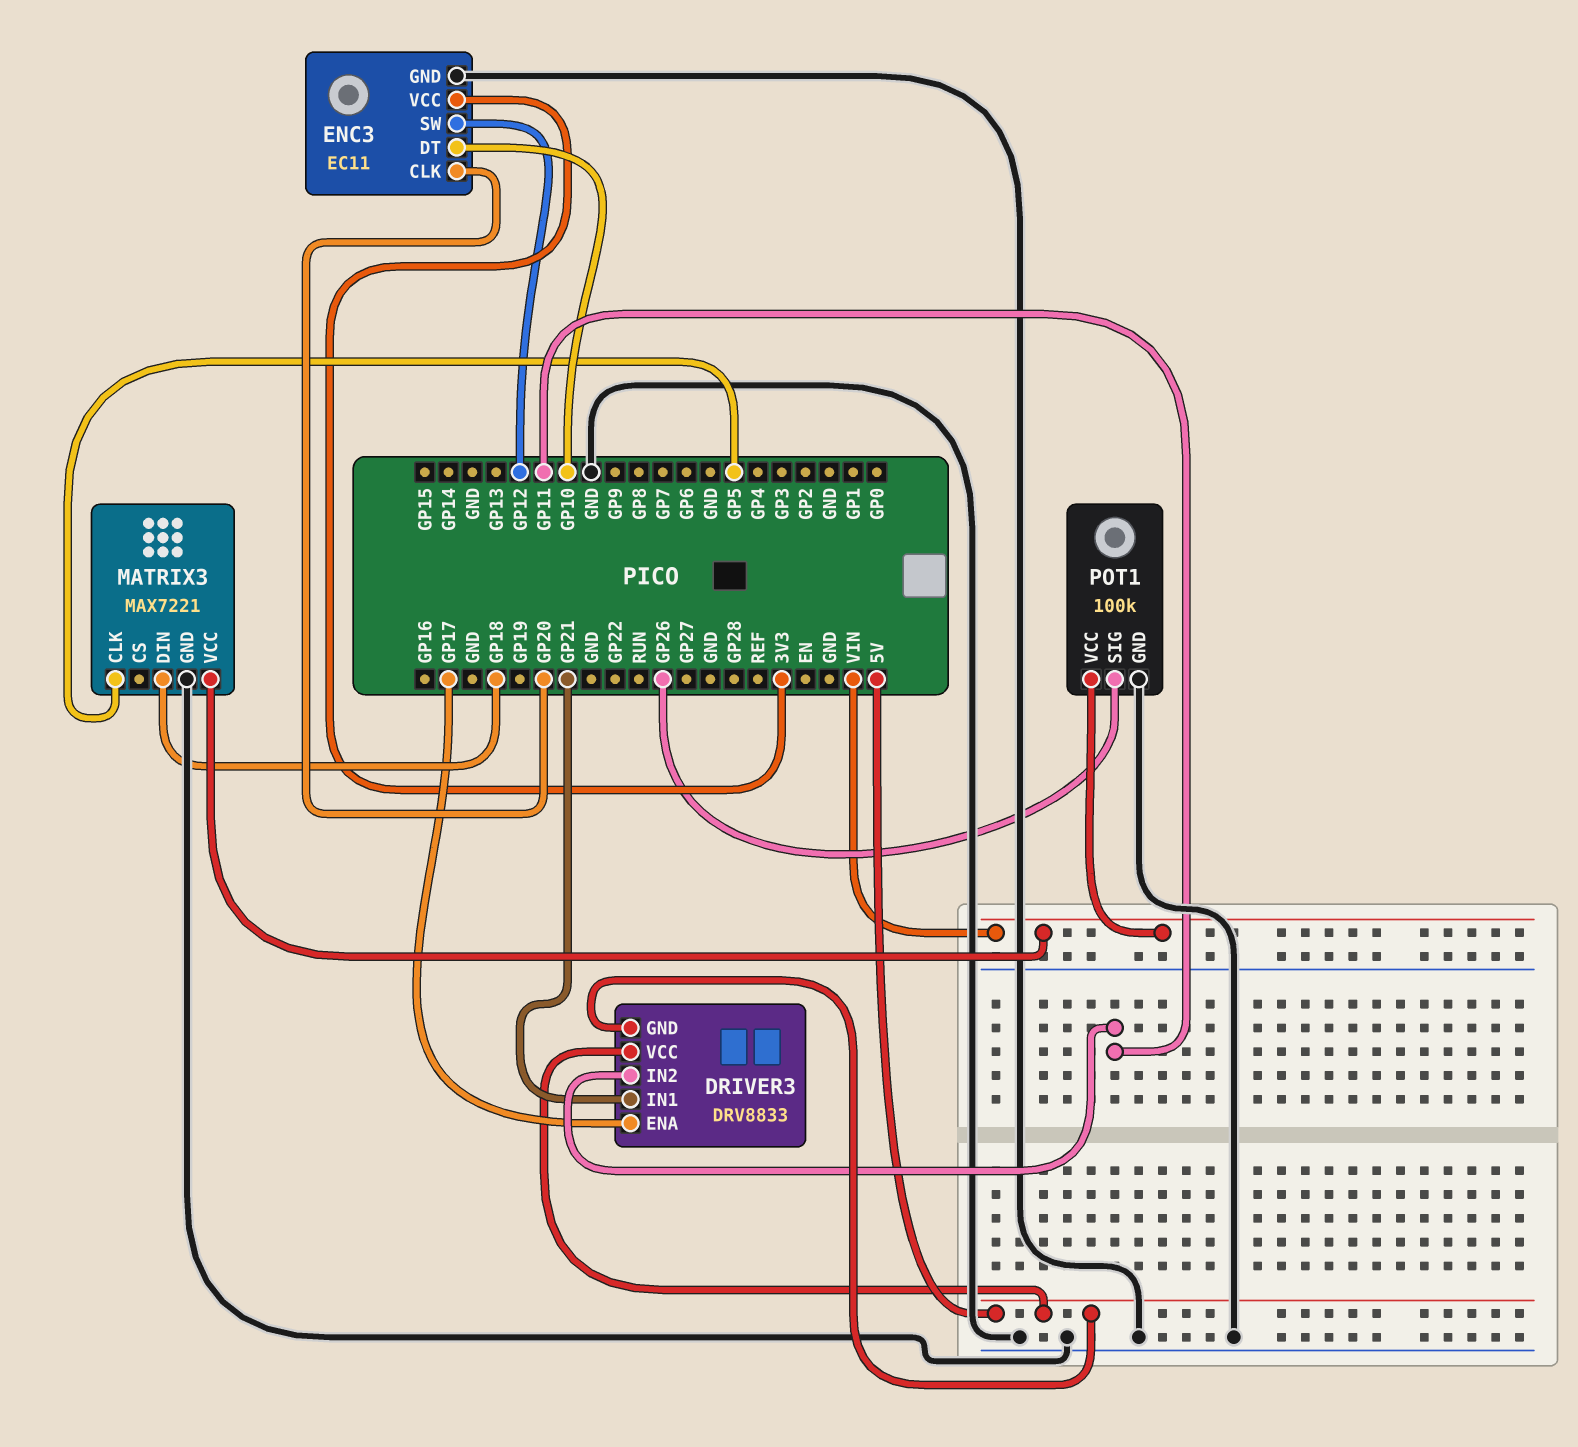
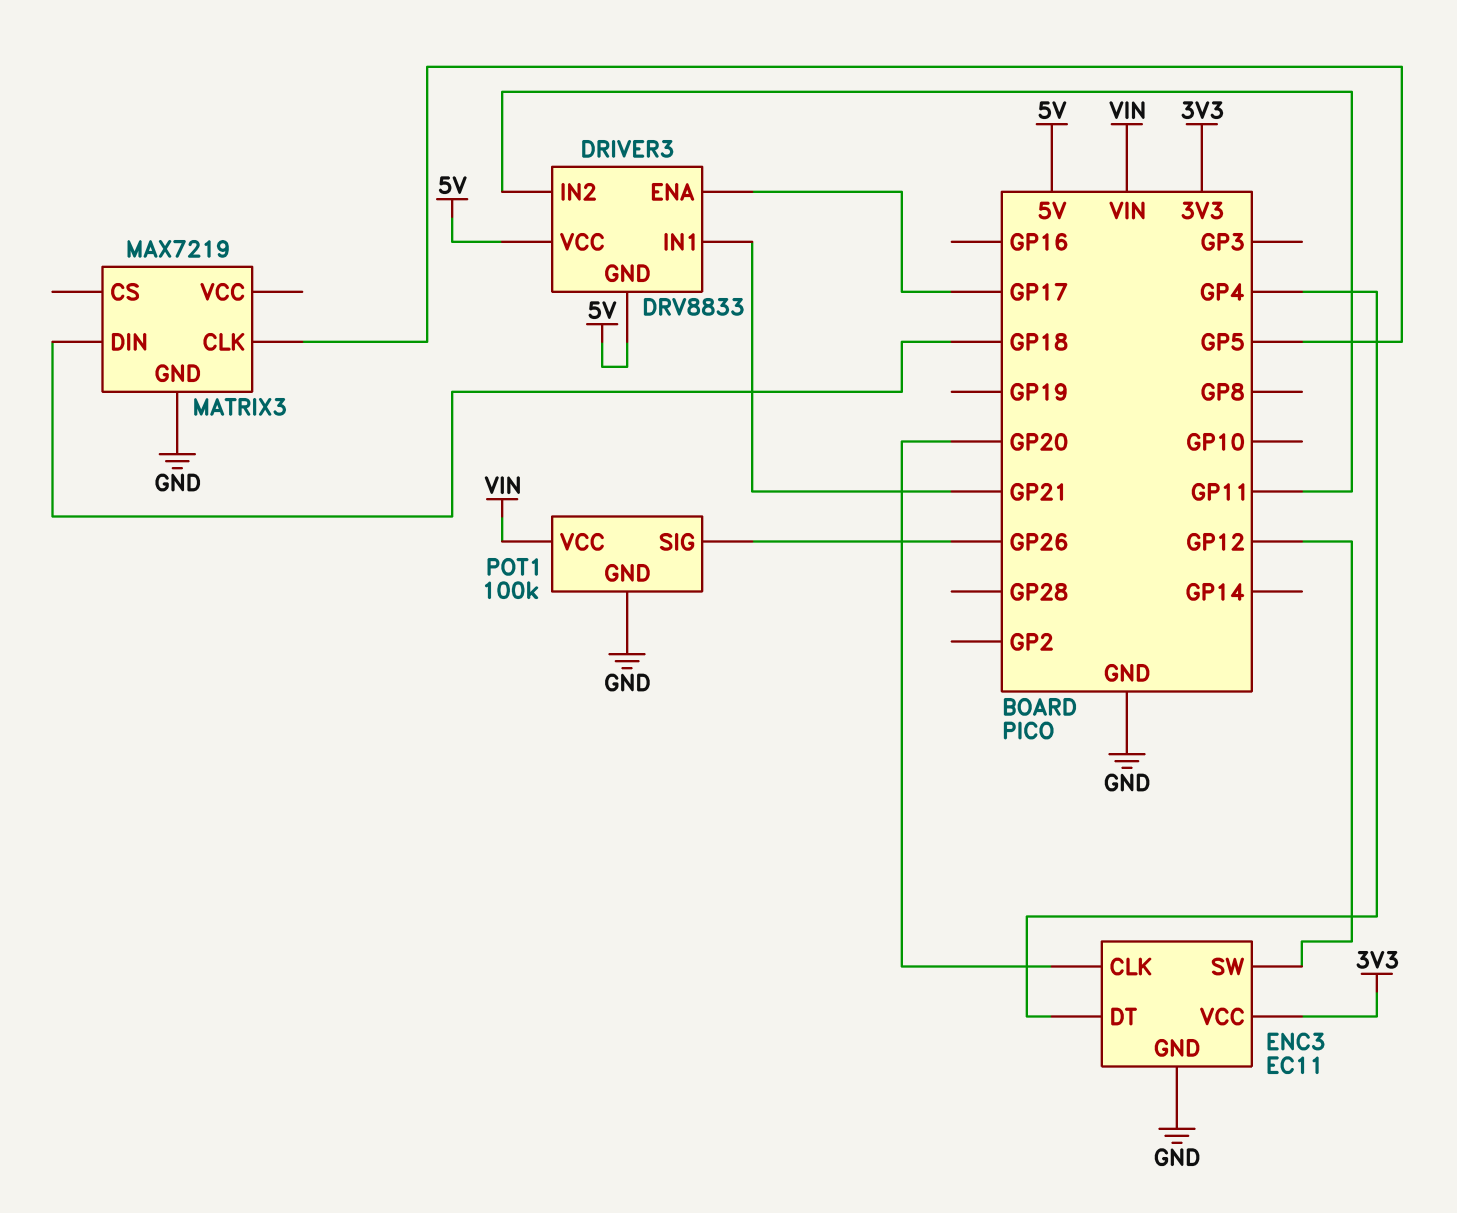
ENC3 pin DT: GP10 -> GP4
MATRIX3: MAX7221 -> MAX7219
MATRIX3 pin VCC: VIN -> none

